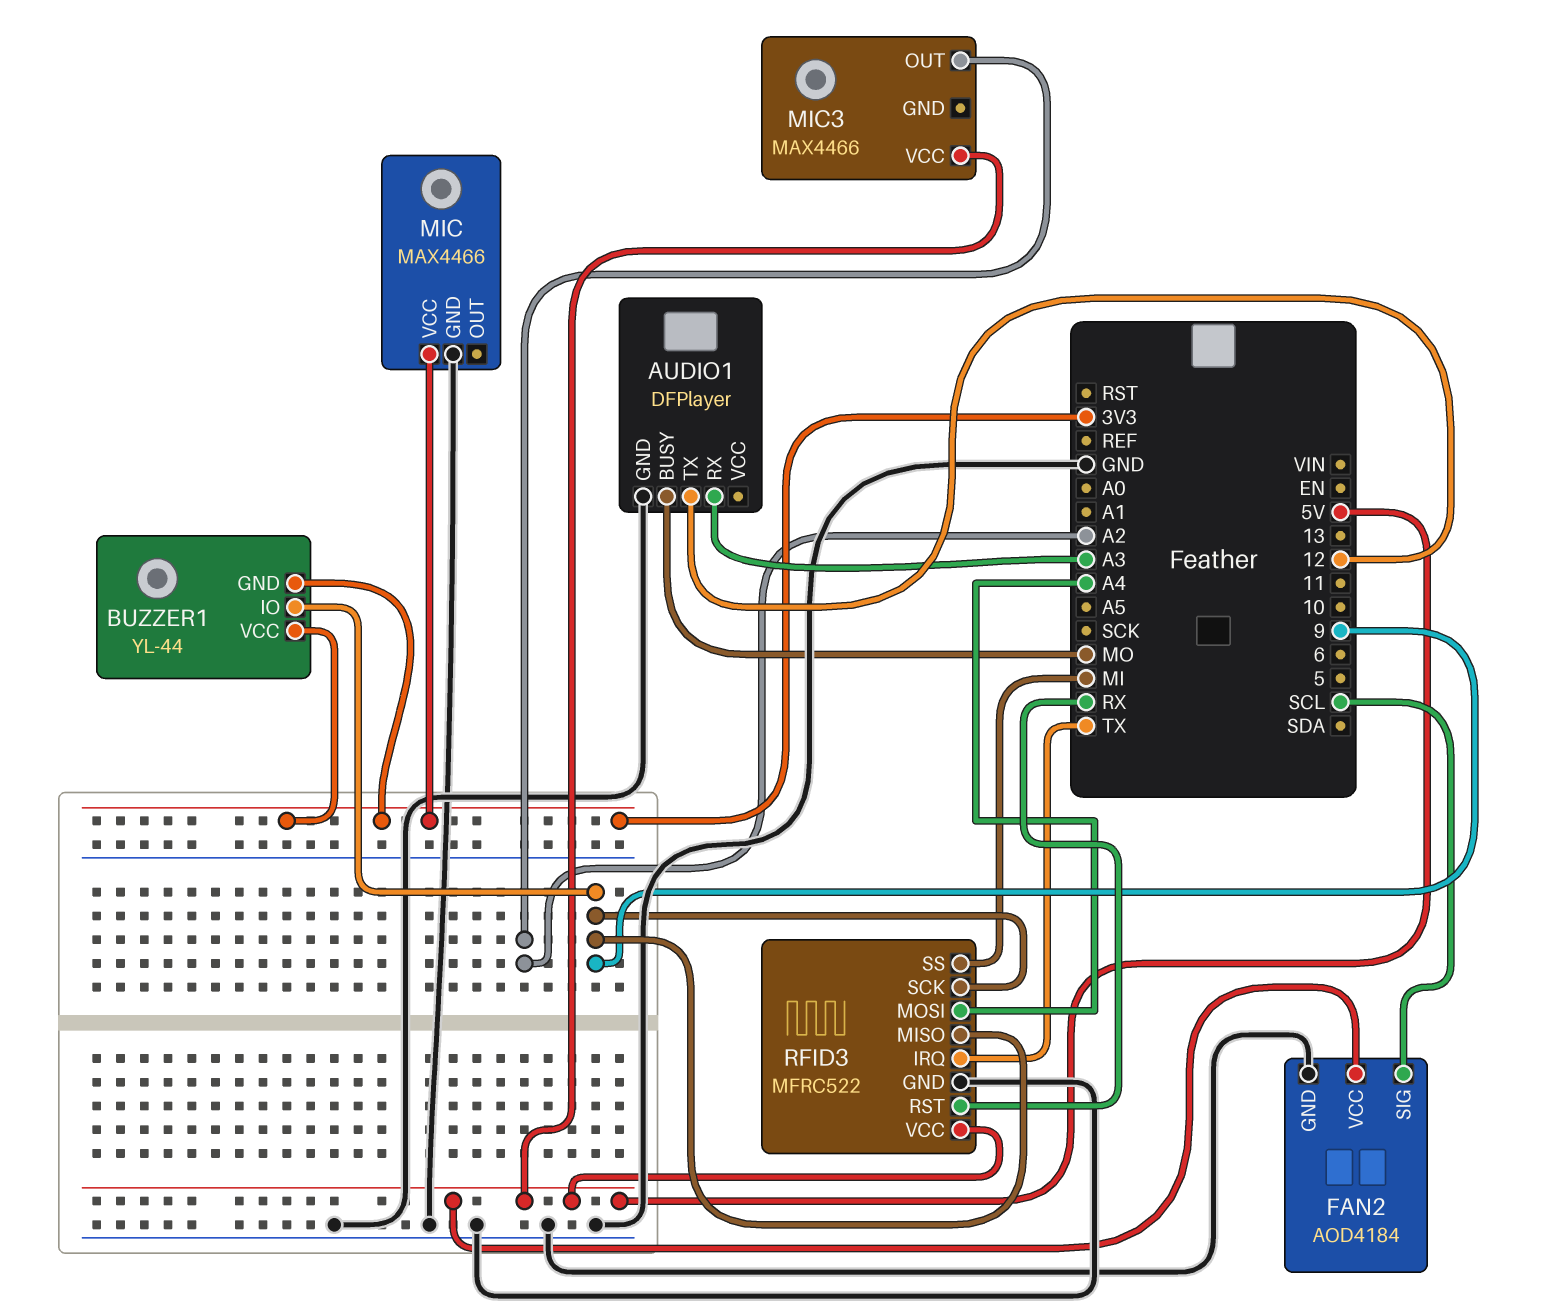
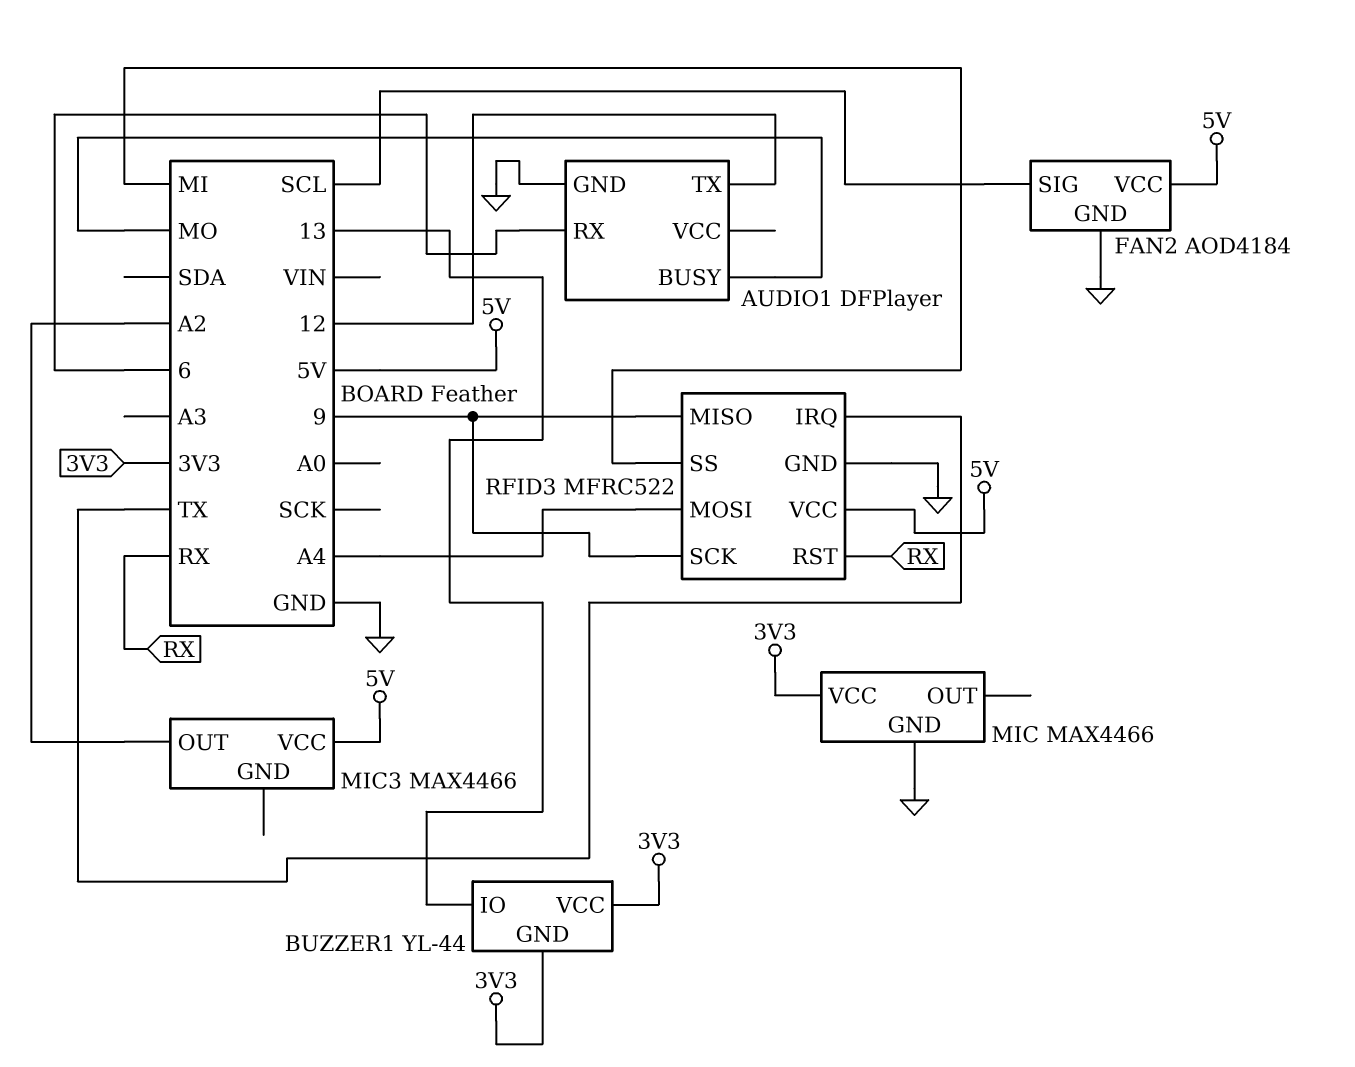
AUDIO1 pin RX: A3 -> 6
BUZZER1 pin IO: 9 -> 13

